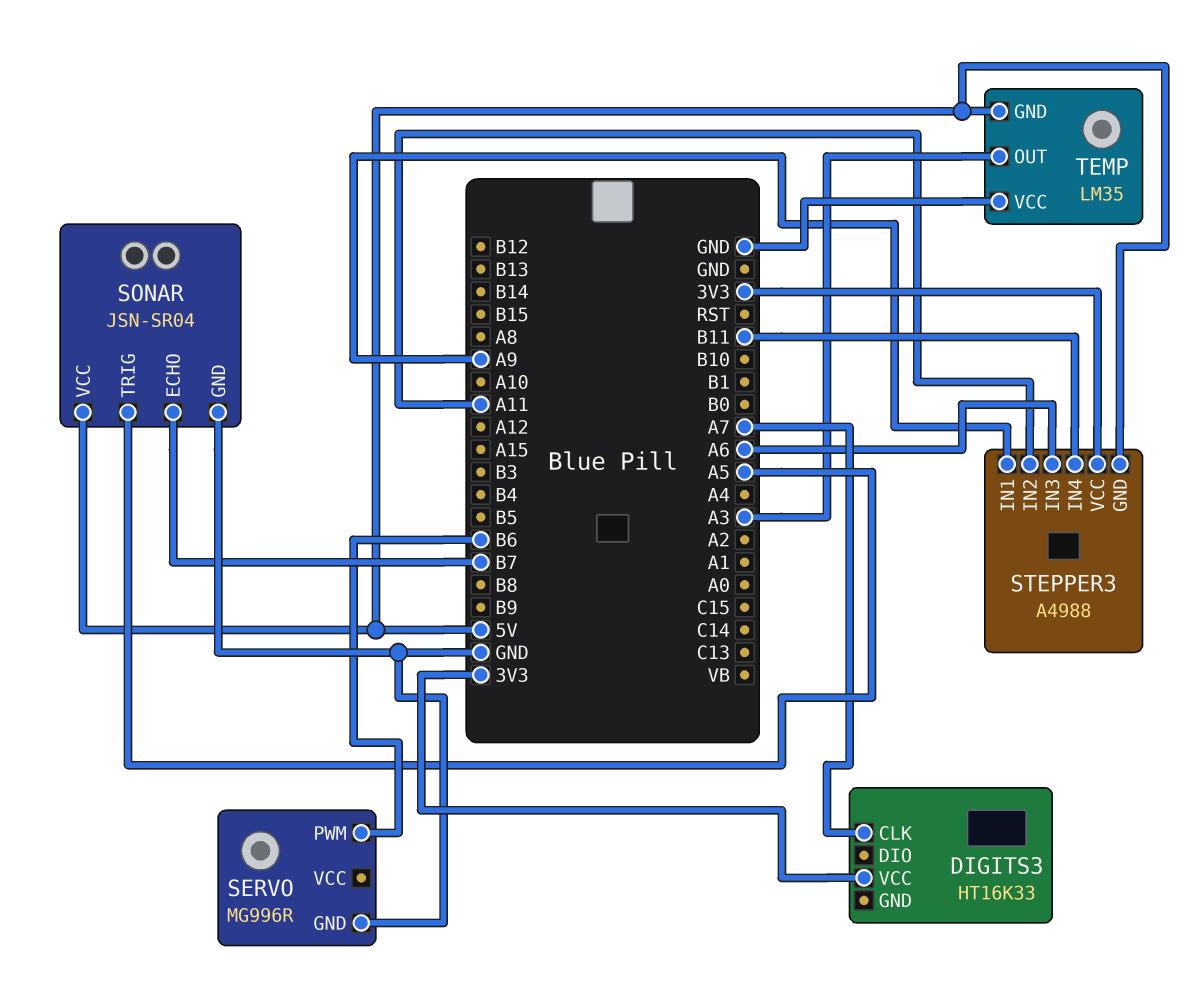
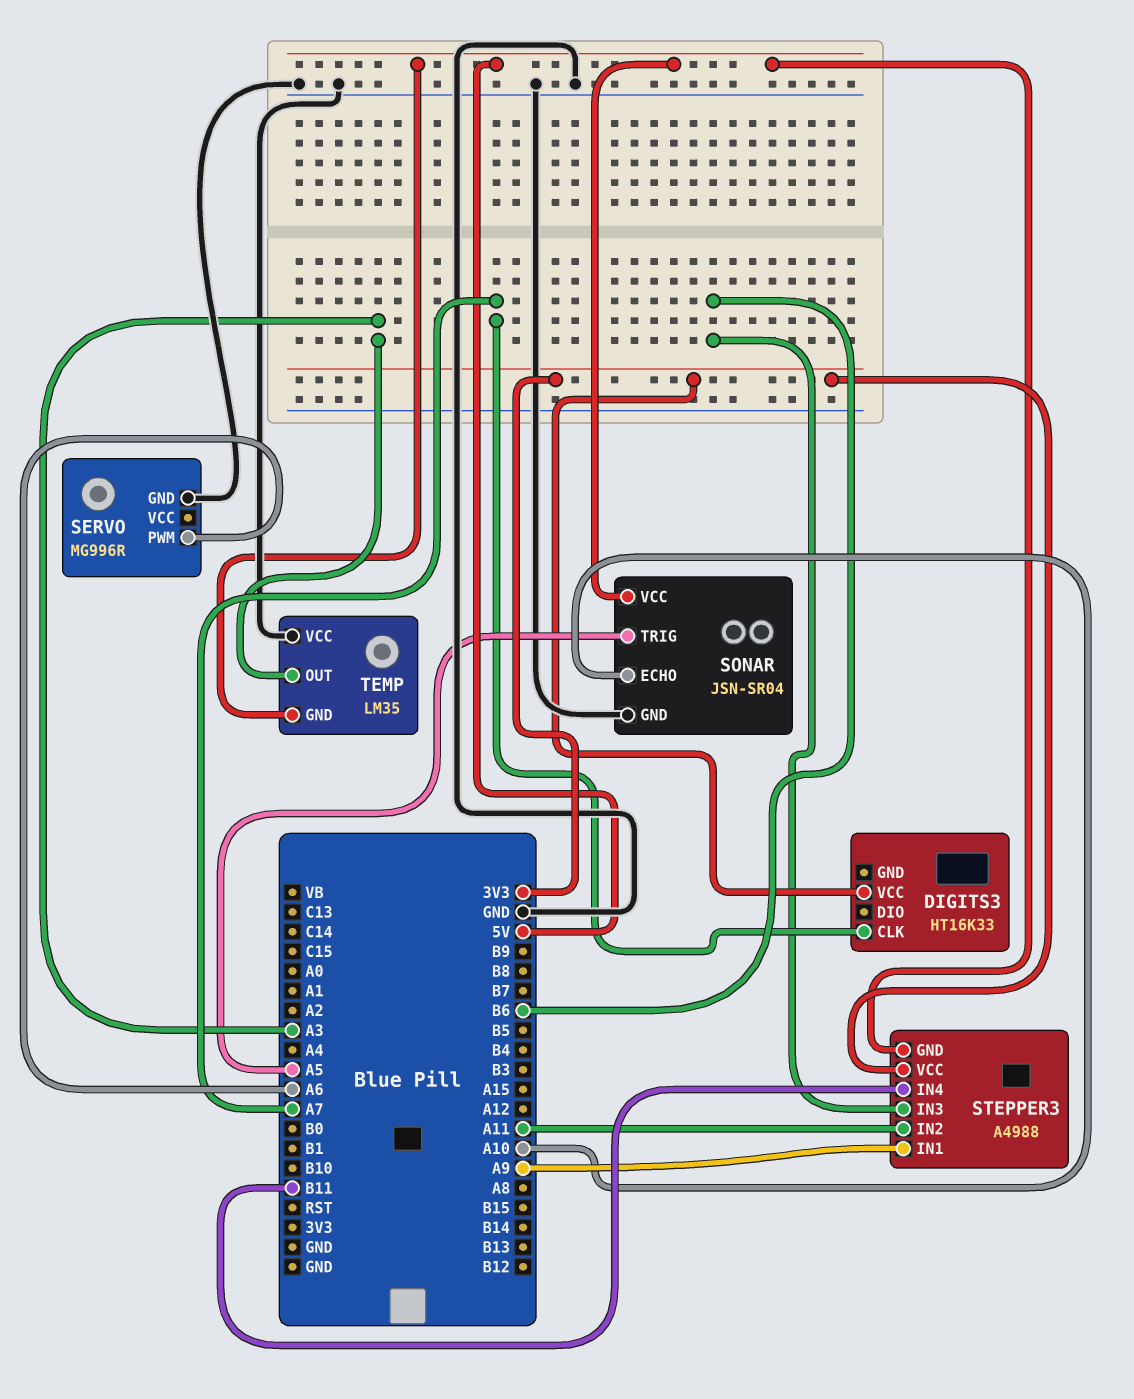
SERVO pin PWM: B6 -> A6
SONAR pin ECHO: B7 -> A10
STEPPER3 pin IN3: A6 -> B6

